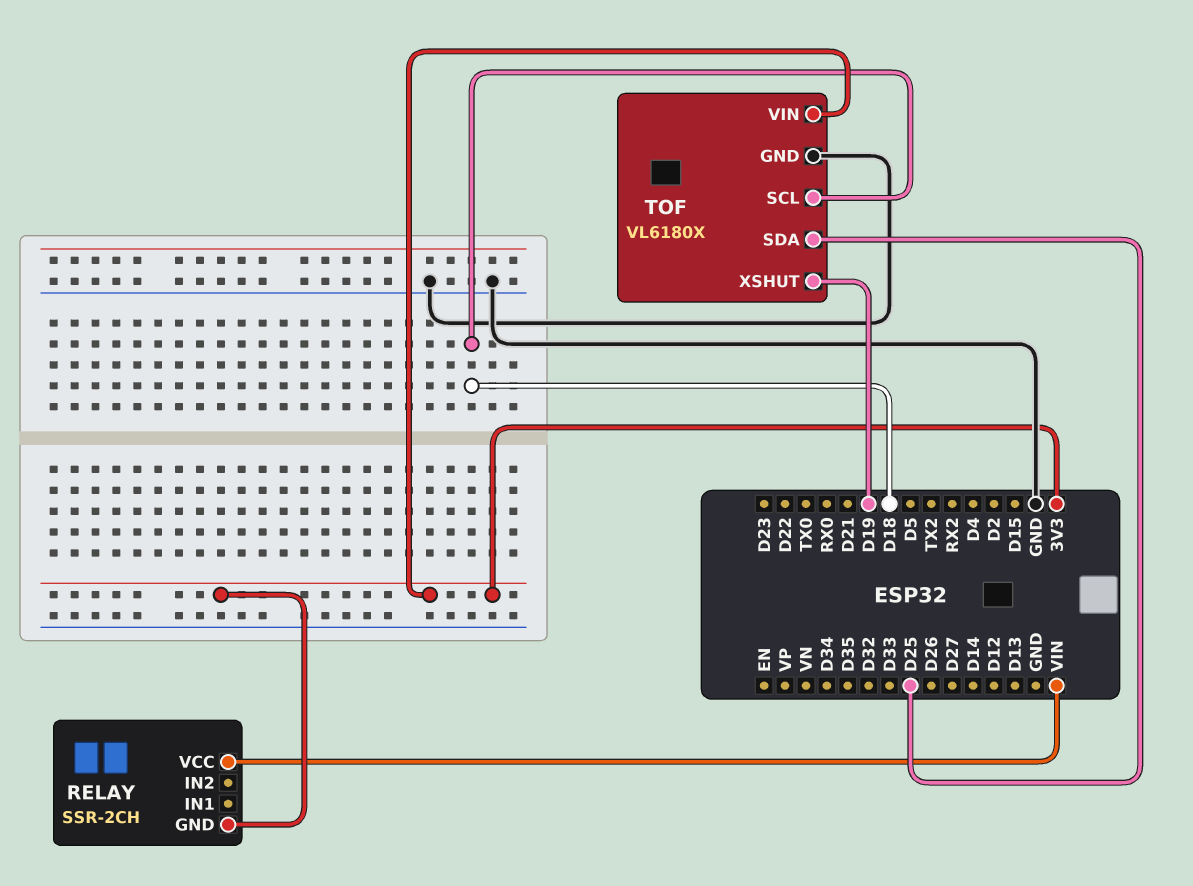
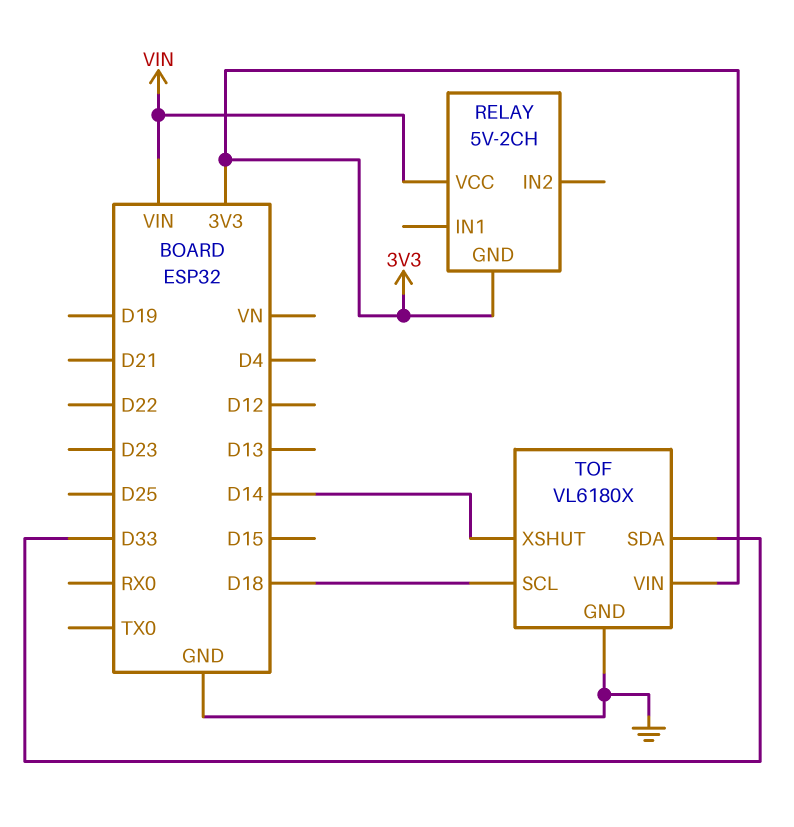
RELAY: SSR-2CH -> 5V-2CH
TOF pin SDA: D25 -> D33
TOF pin XSHUT: D19 -> D14

